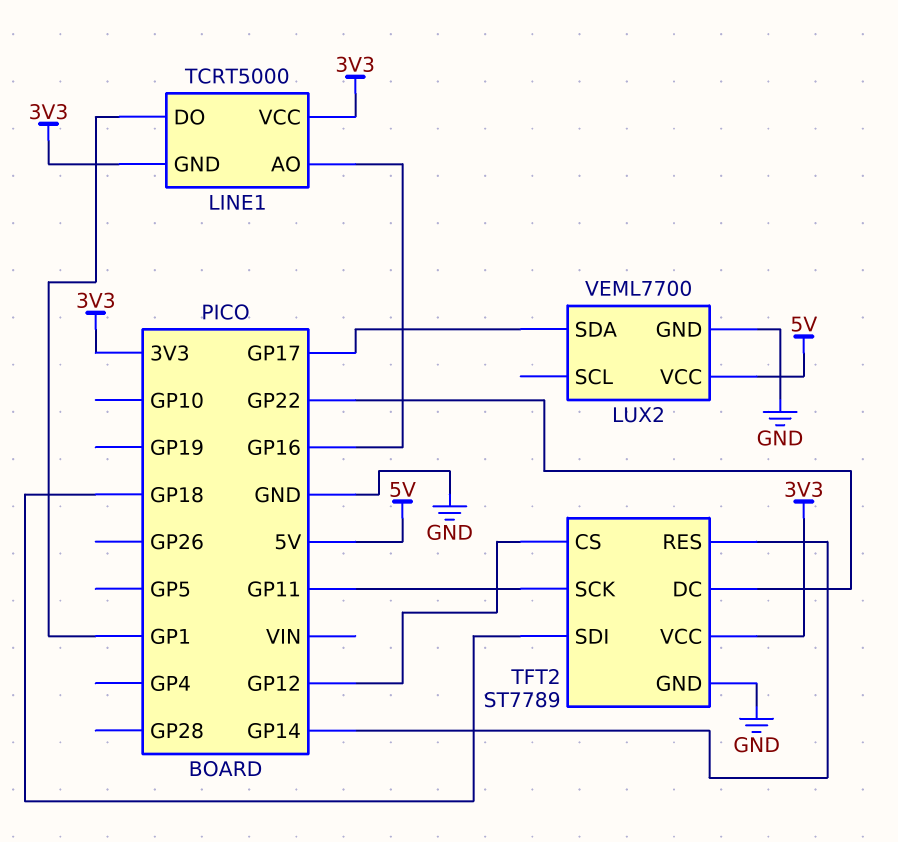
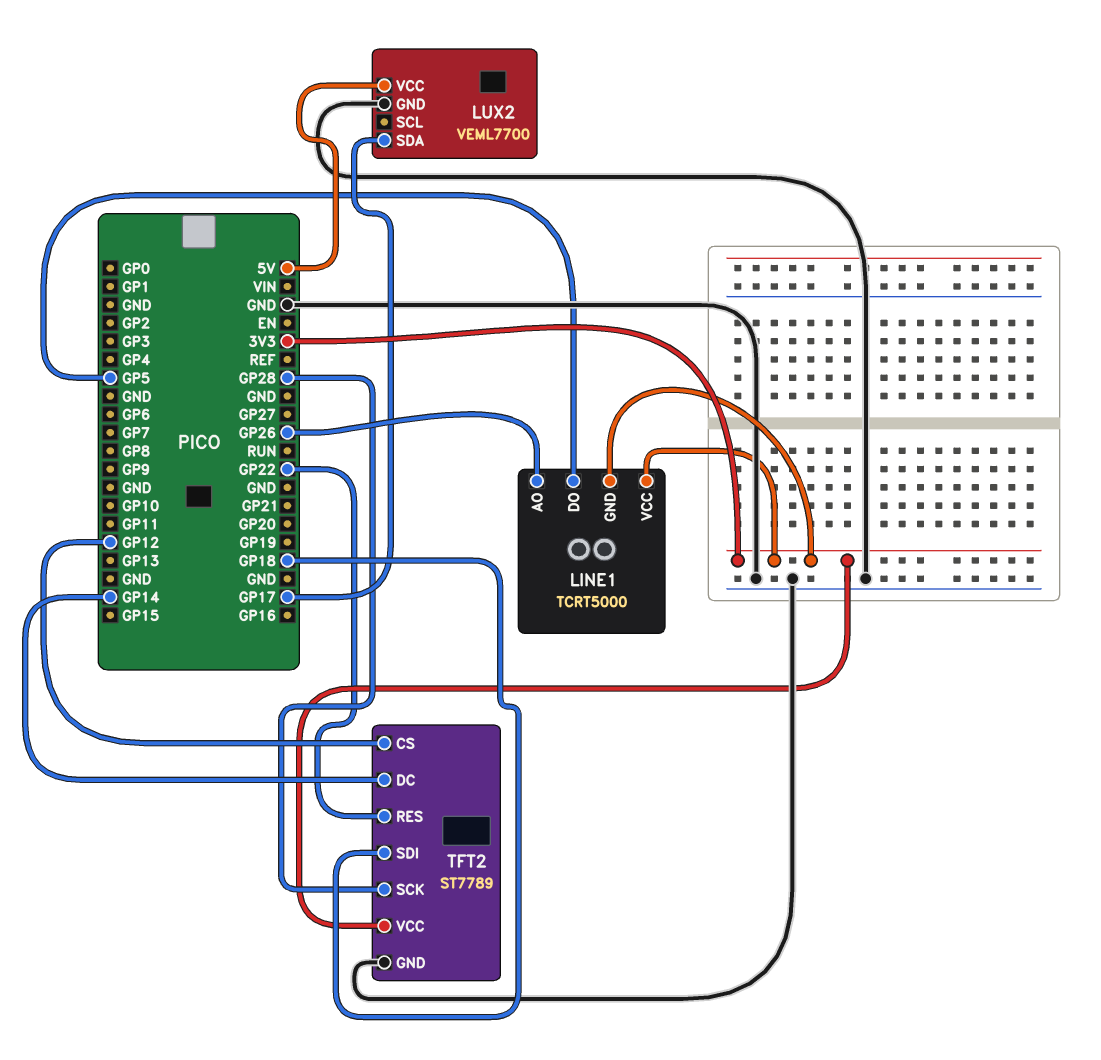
LINE1 pin AO: GP16 -> GP26
LINE1 pin DO: GP1 -> GP5
TFT2 pin DC: GP22 -> GP14
TFT2 pin RES: GP14 -> GP22
TFT2 pin SCK: GP11 -> GP28

